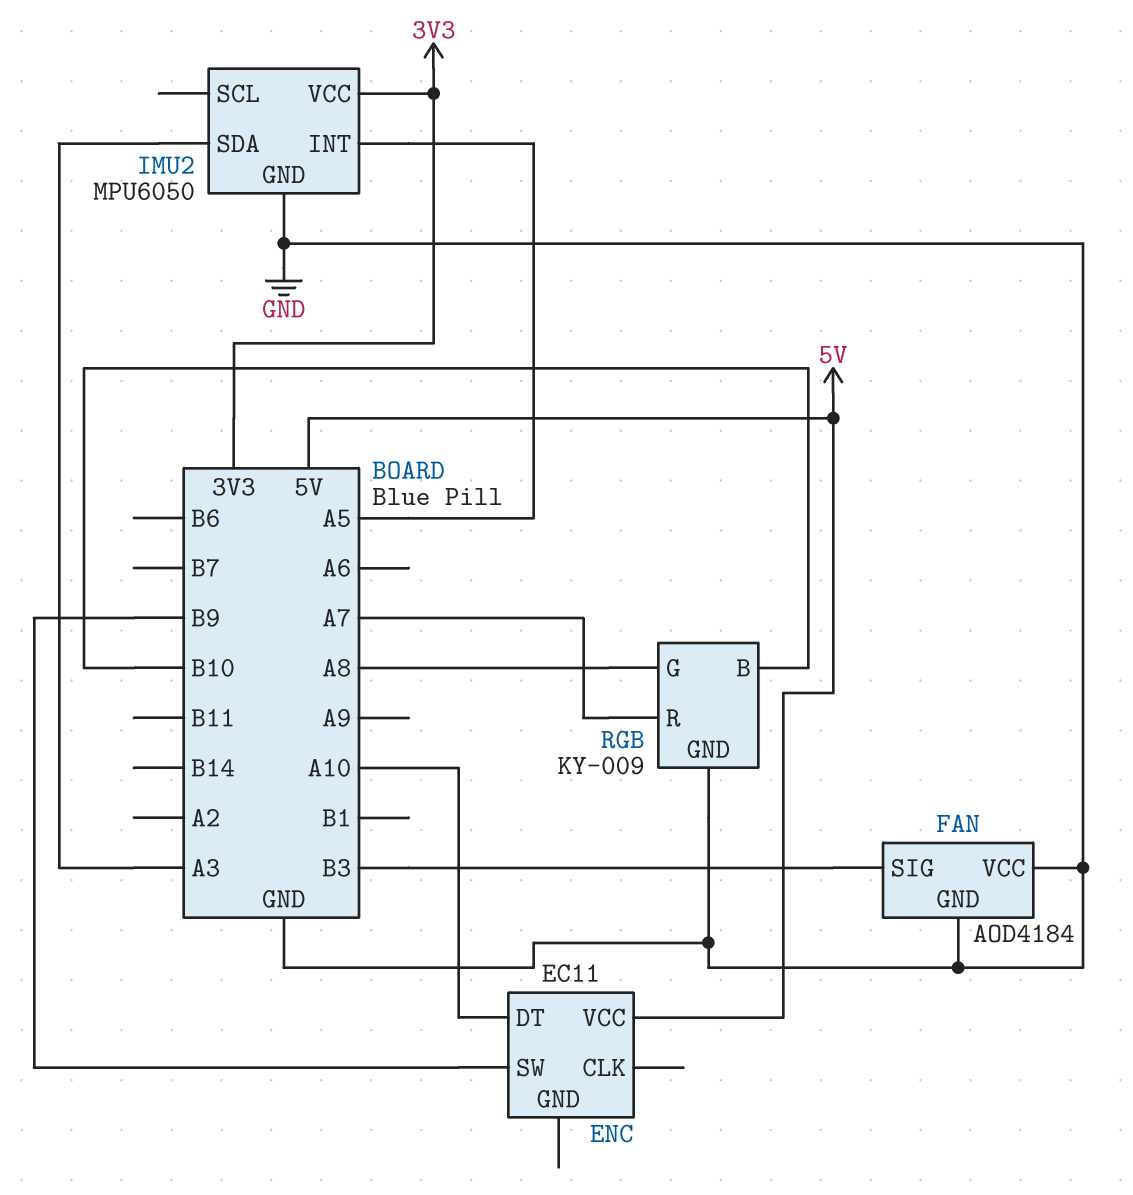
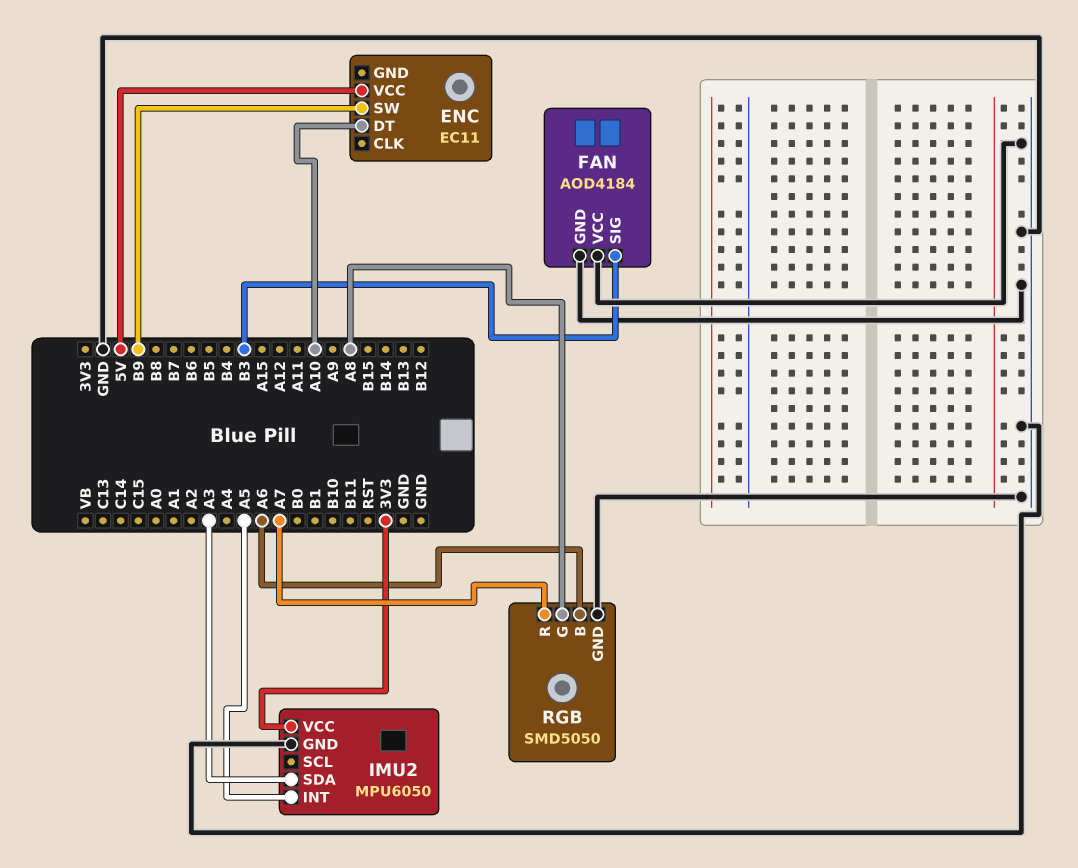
RGB: KY-009 -> SMD5050
RGB pin B: B10 -> A6

